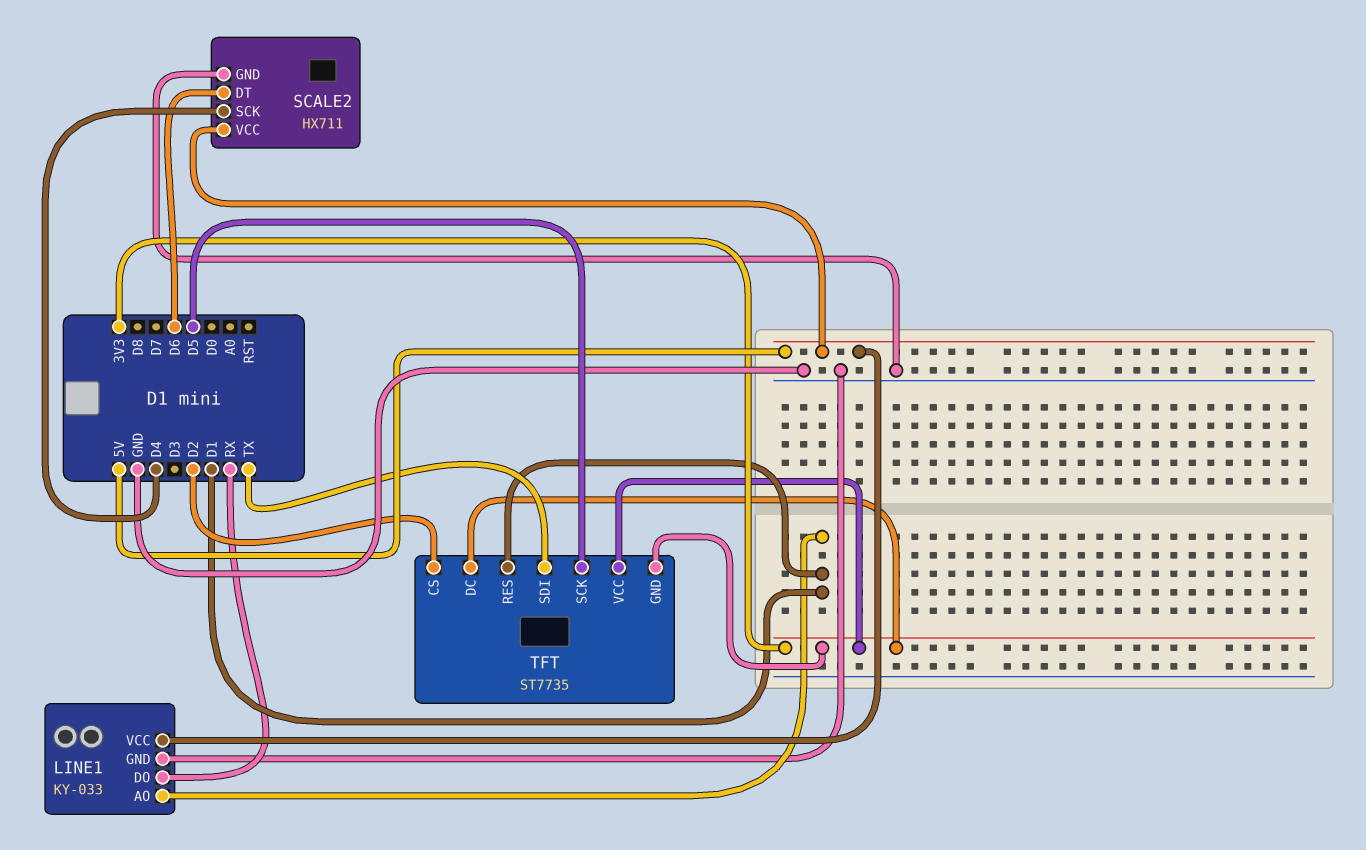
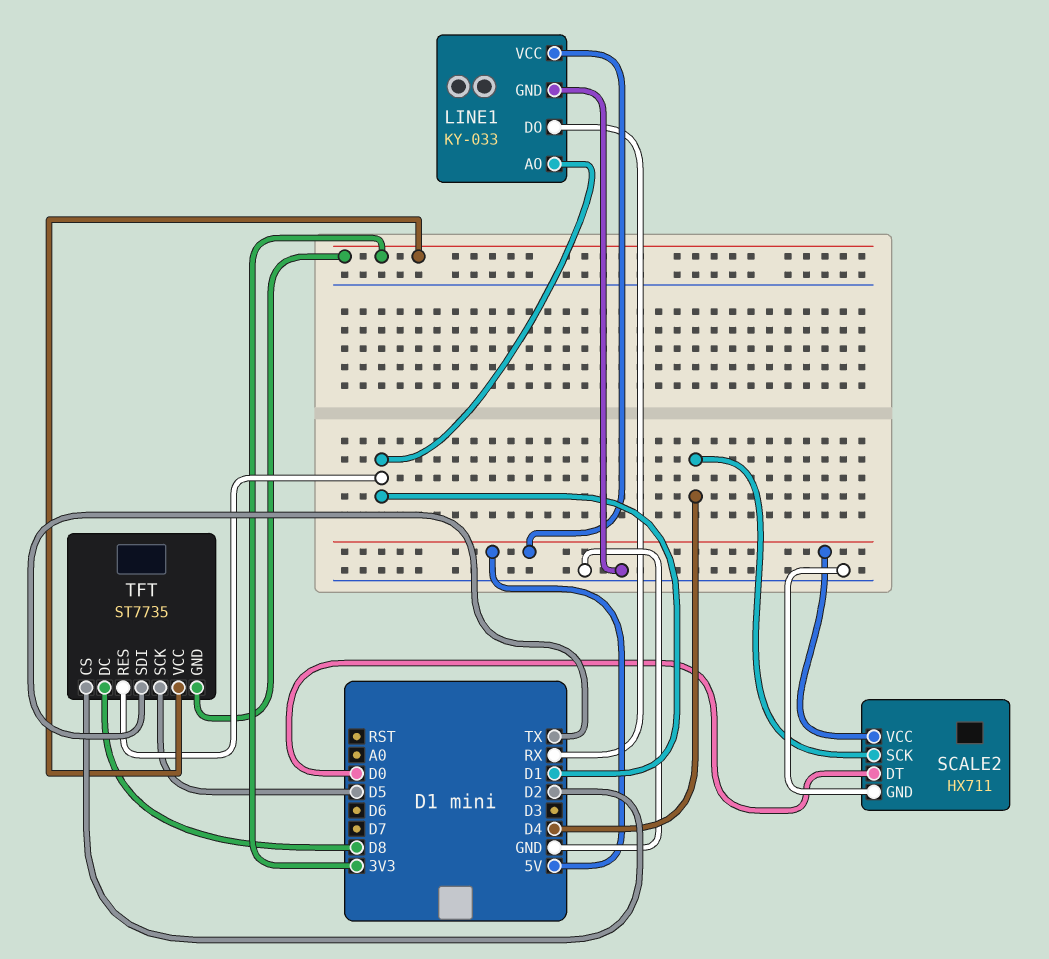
SCALE2 pin DT: D6 -> D0
TFT pin DC: 3V3 -> D8

